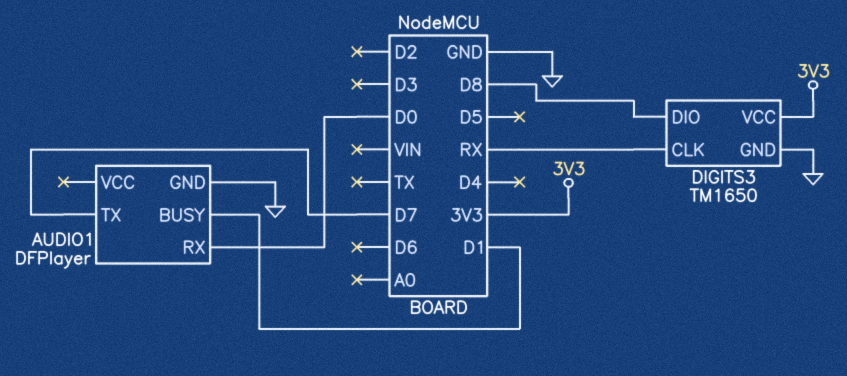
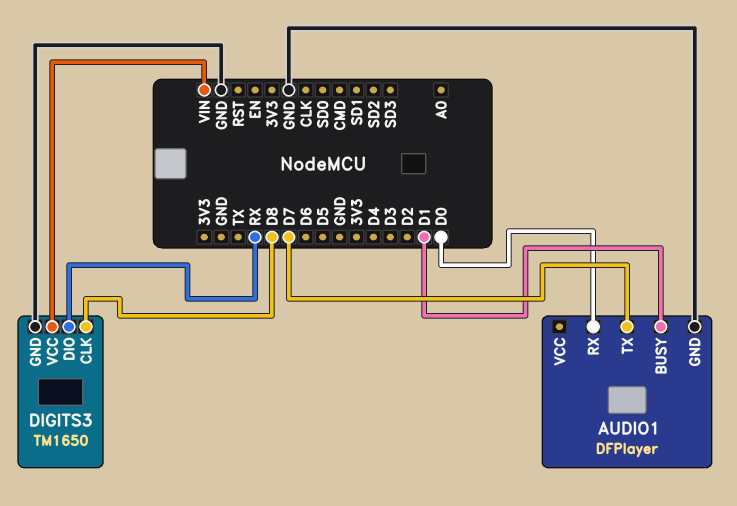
DIGITS3 pin CLK: RX -> D8
DIGITS3 pin DIO: D8 -> RX
DIGITS3 pin VCC: 3V3 -> VIN

